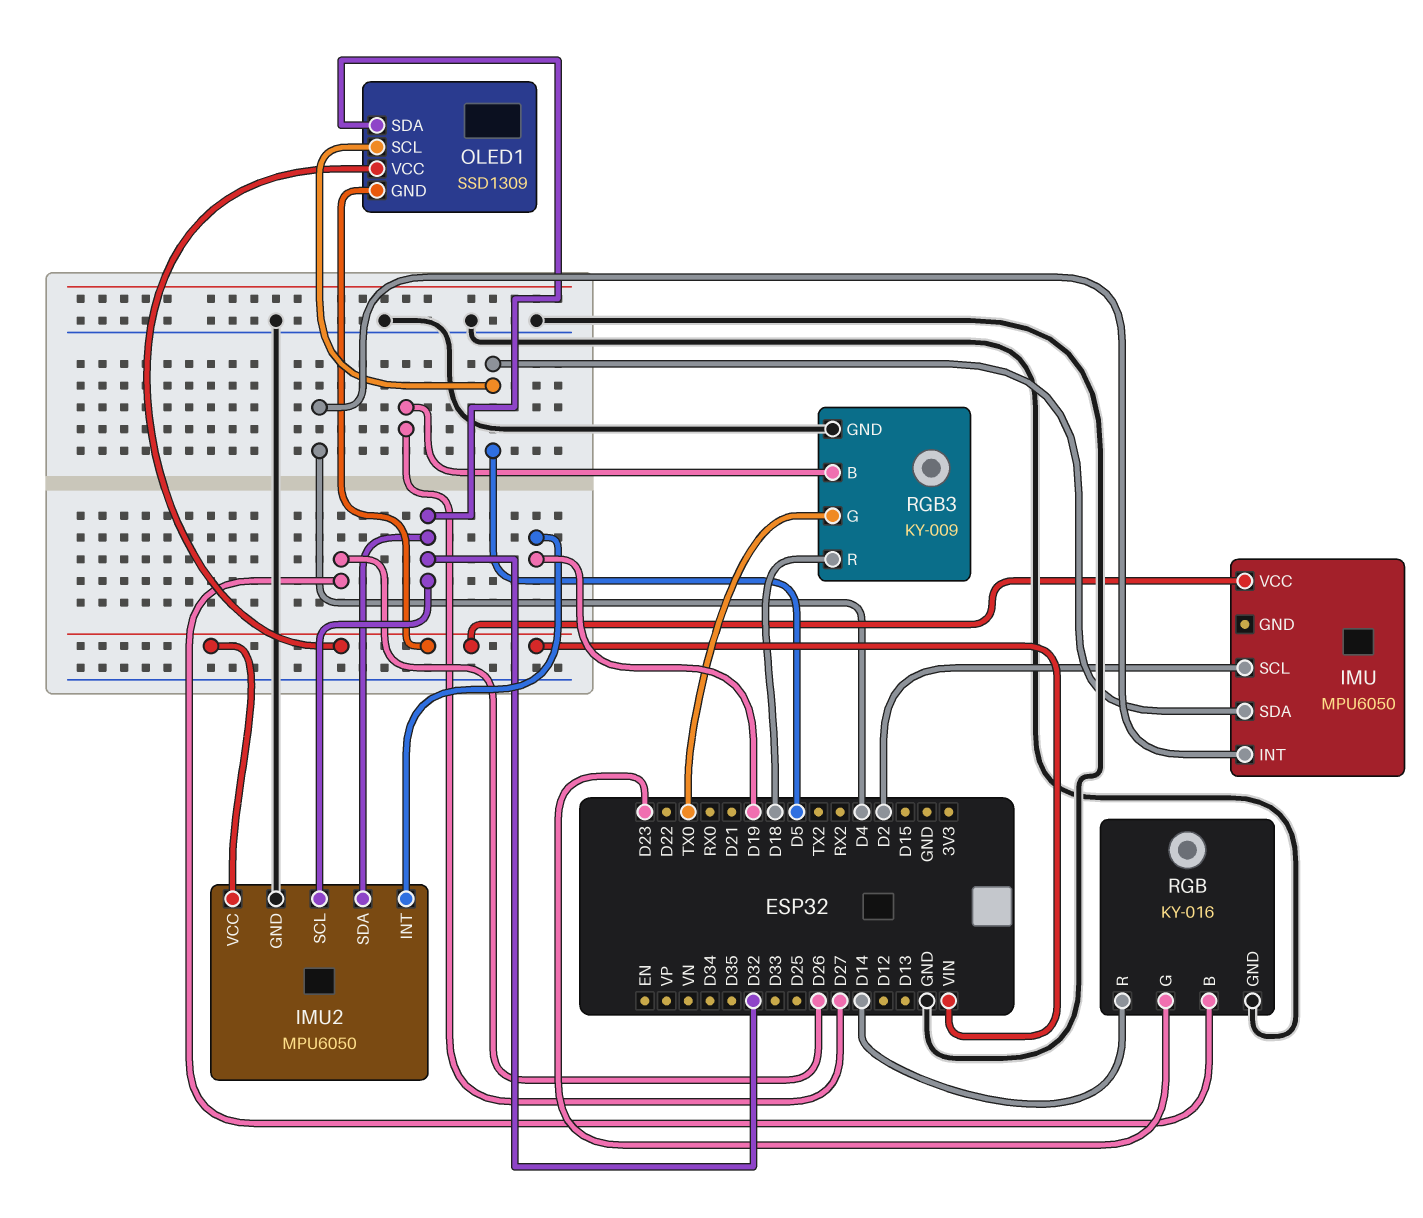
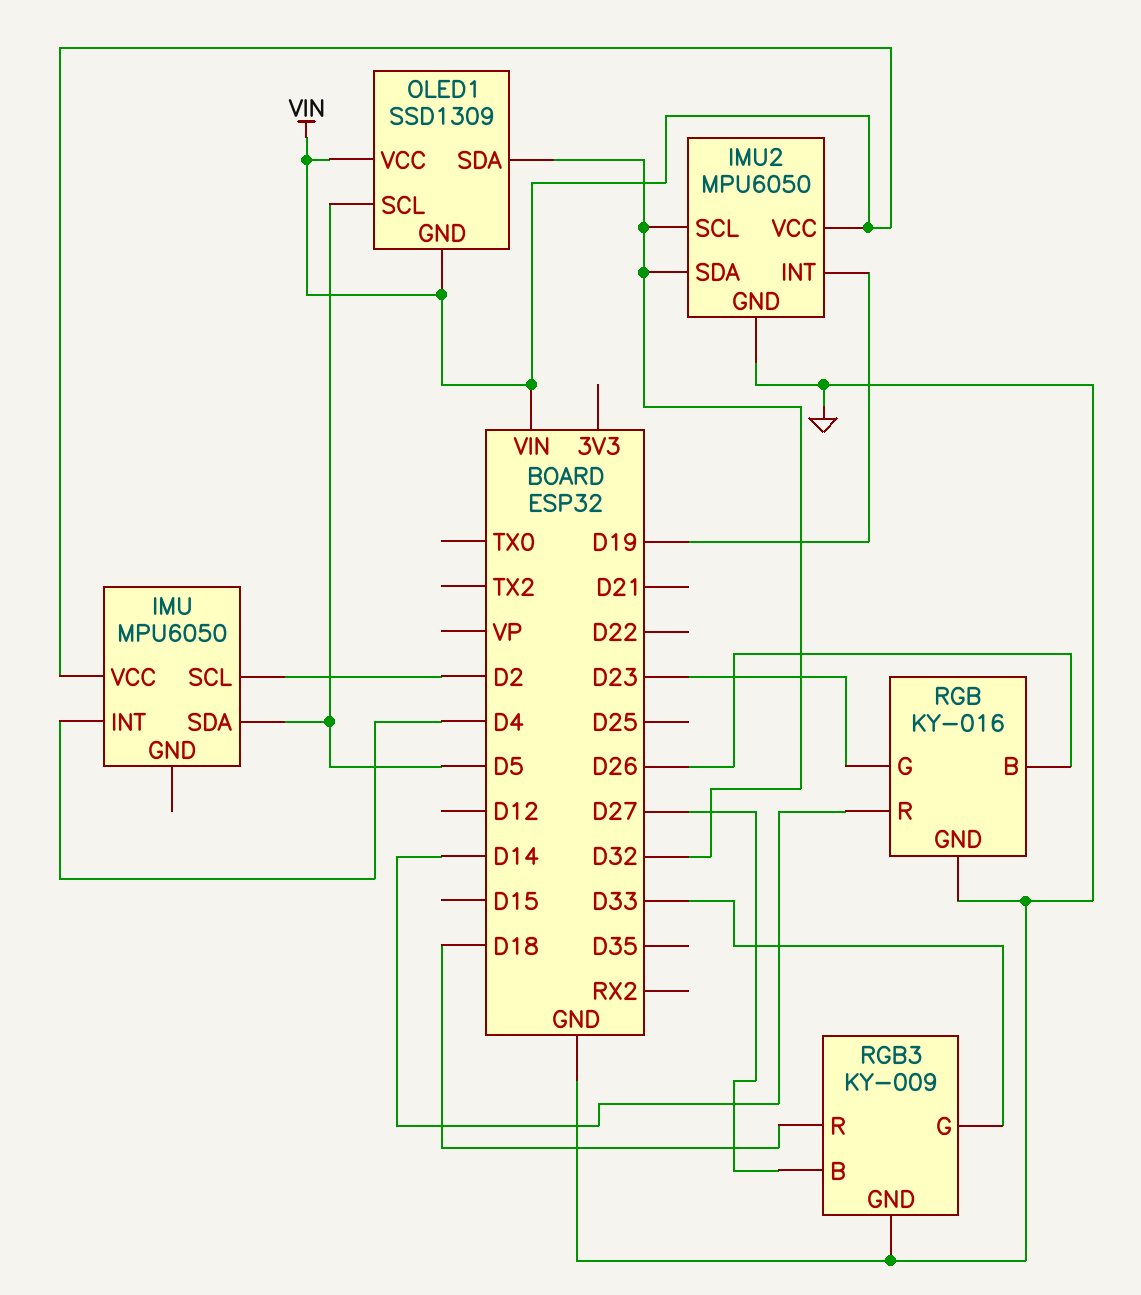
RGB3 pin G: TX0 -> D33

